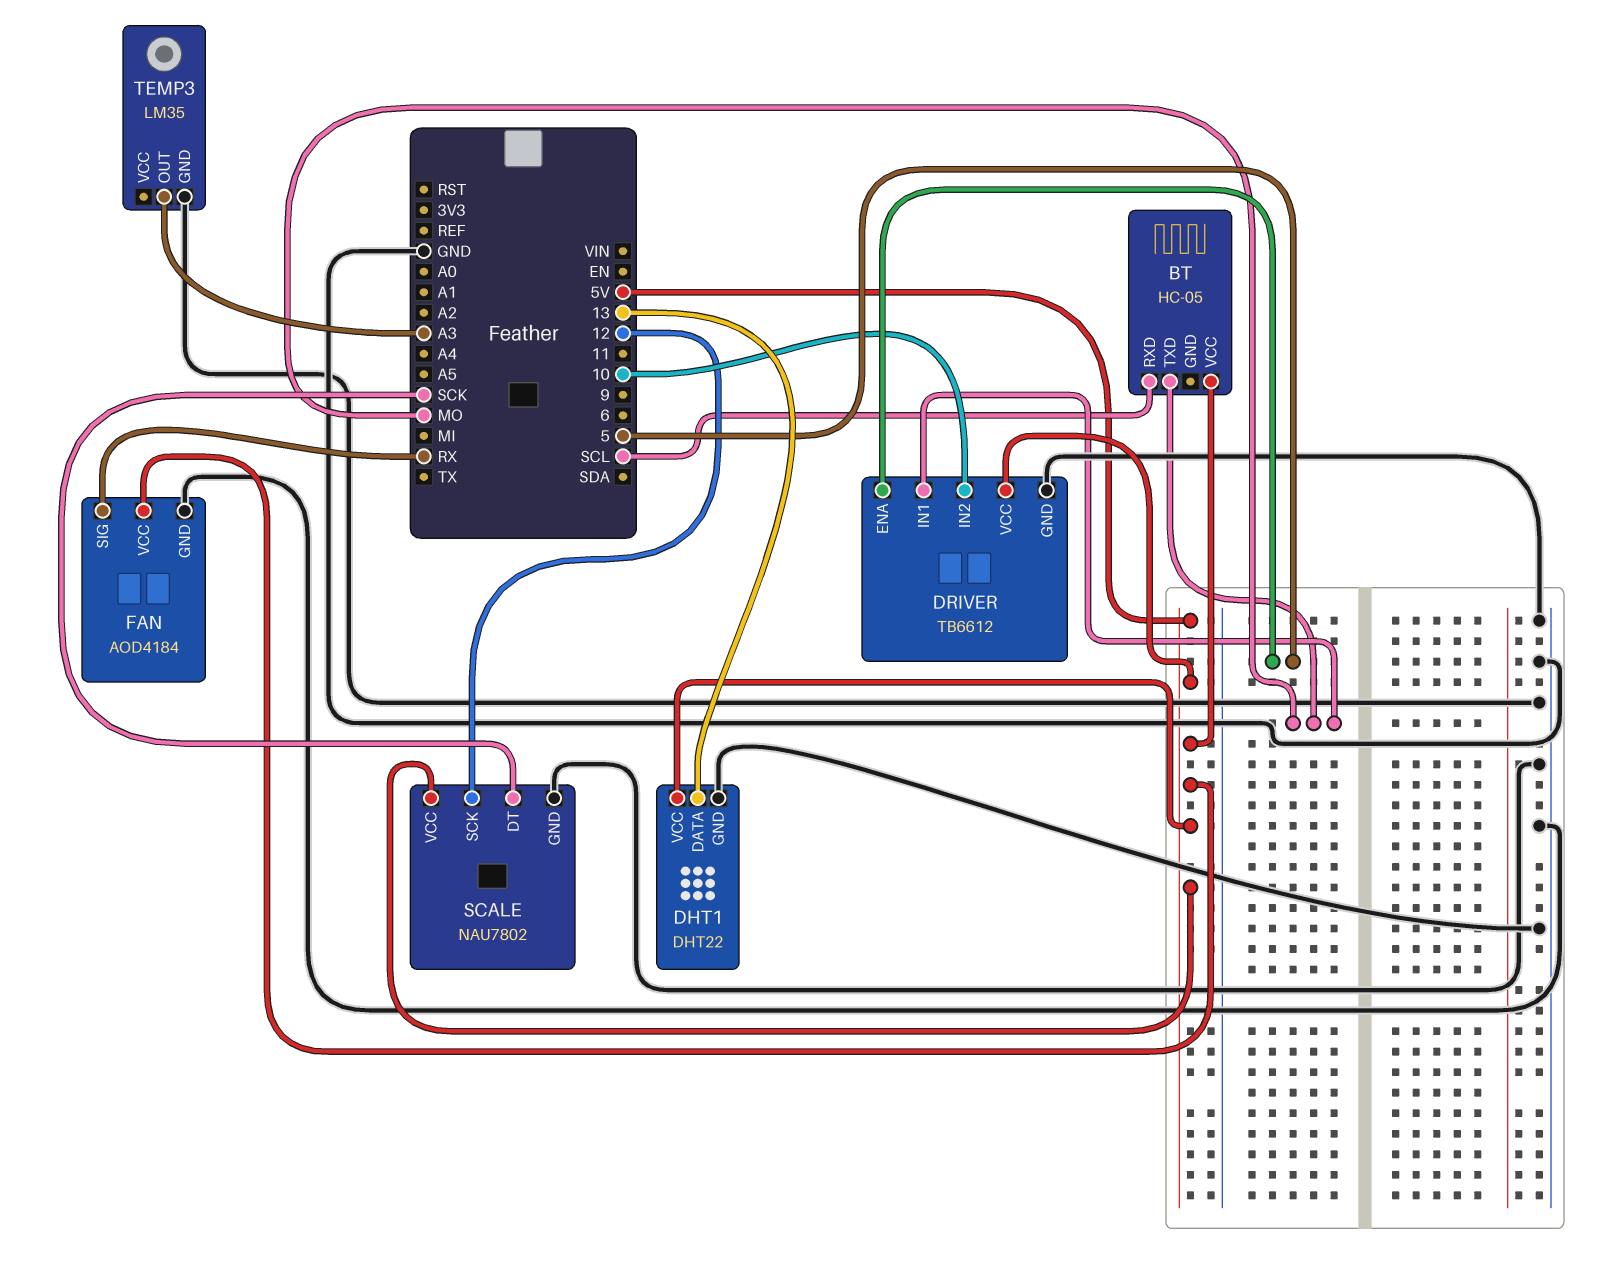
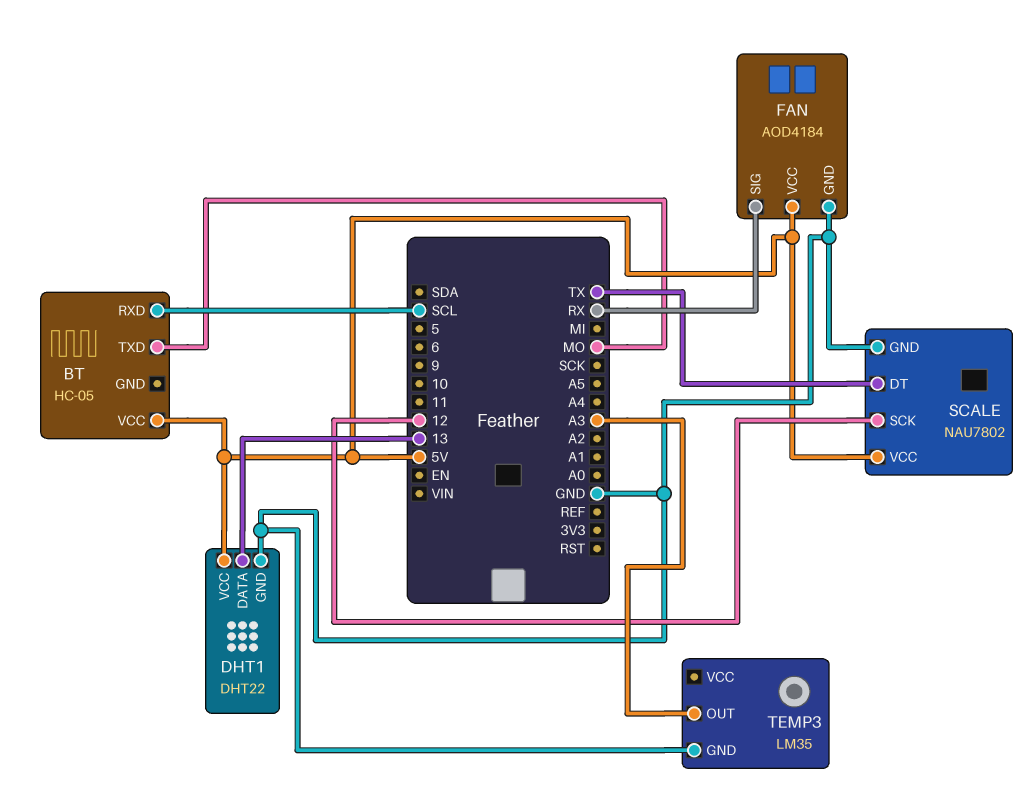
DRIVER: TB6612 -> none
DRIVER pin ENA: 5 -> none
DRIVER pin GND: GND -> none
DRIVER pin IN1: MO -> none
DRIVER pin IN2: 10 -> none
DRIVER pin VCC: 5V -> none
SCALE pin DT: SCK -> TX

